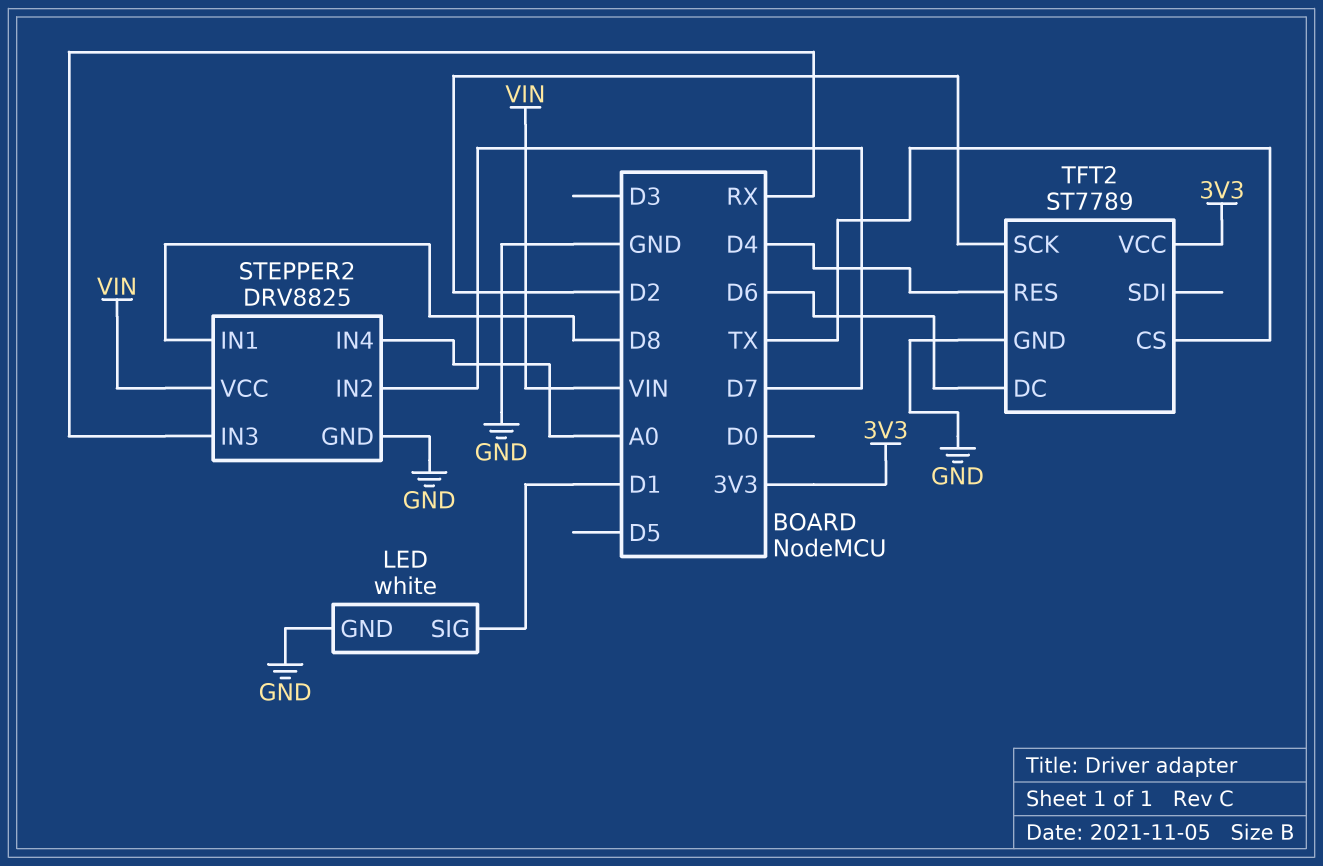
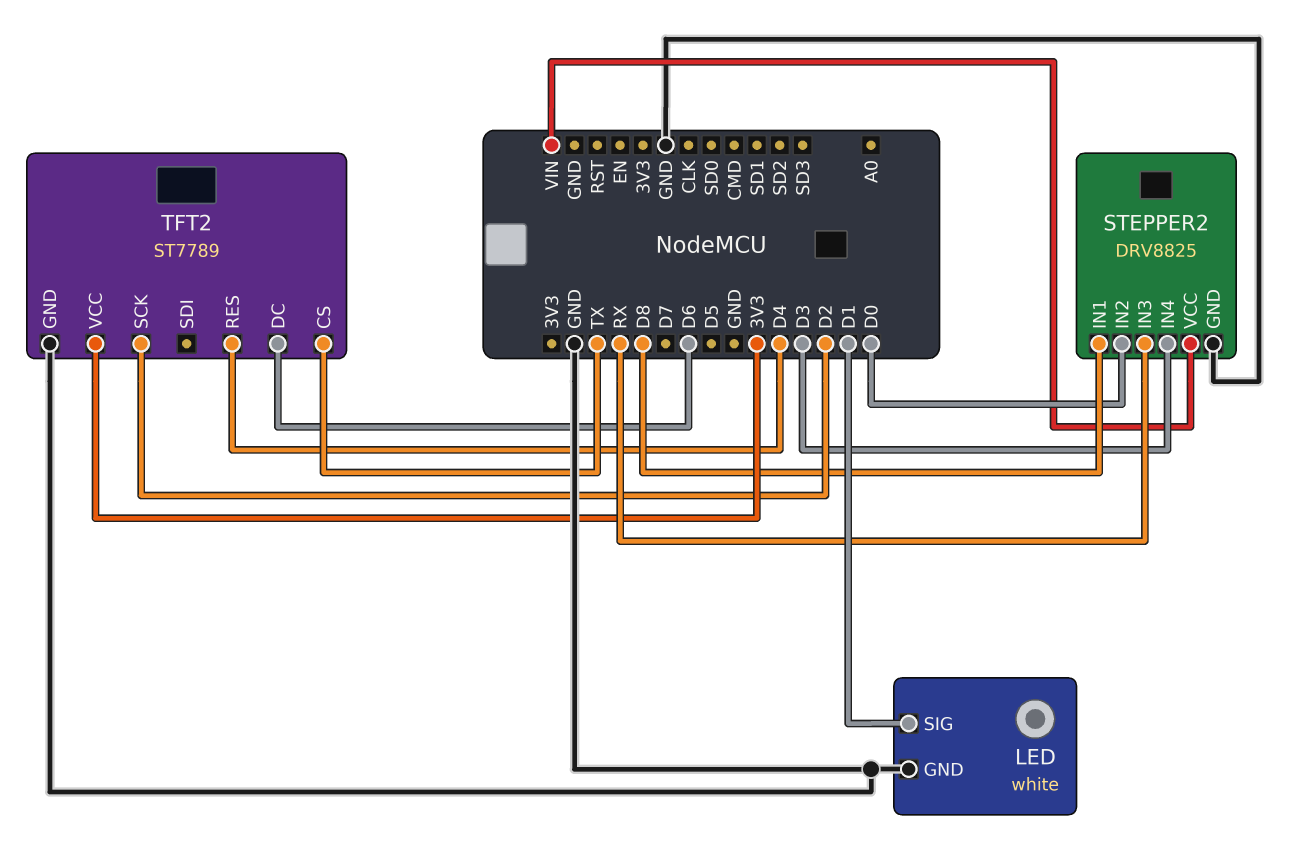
STEPPER2 pin IN2: D7 -> D0
STEPPER2 pin IN4: A0 -> D3

